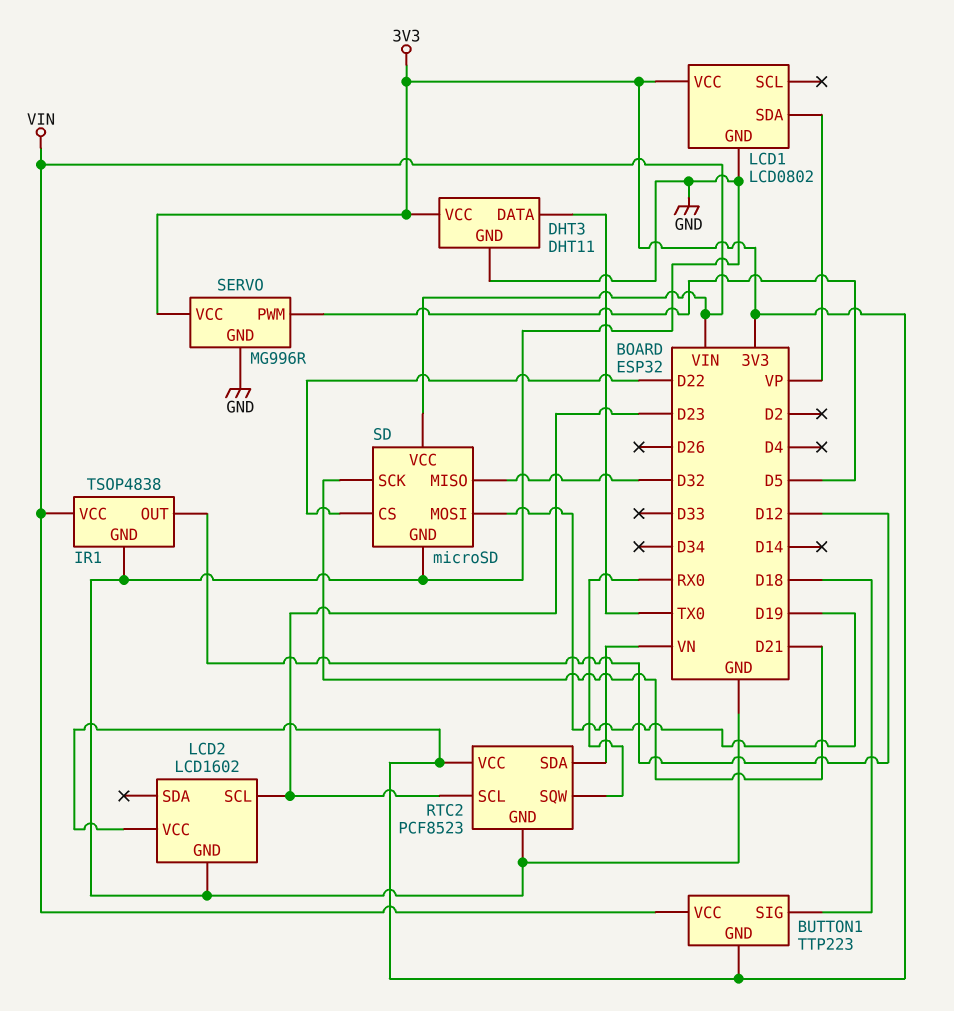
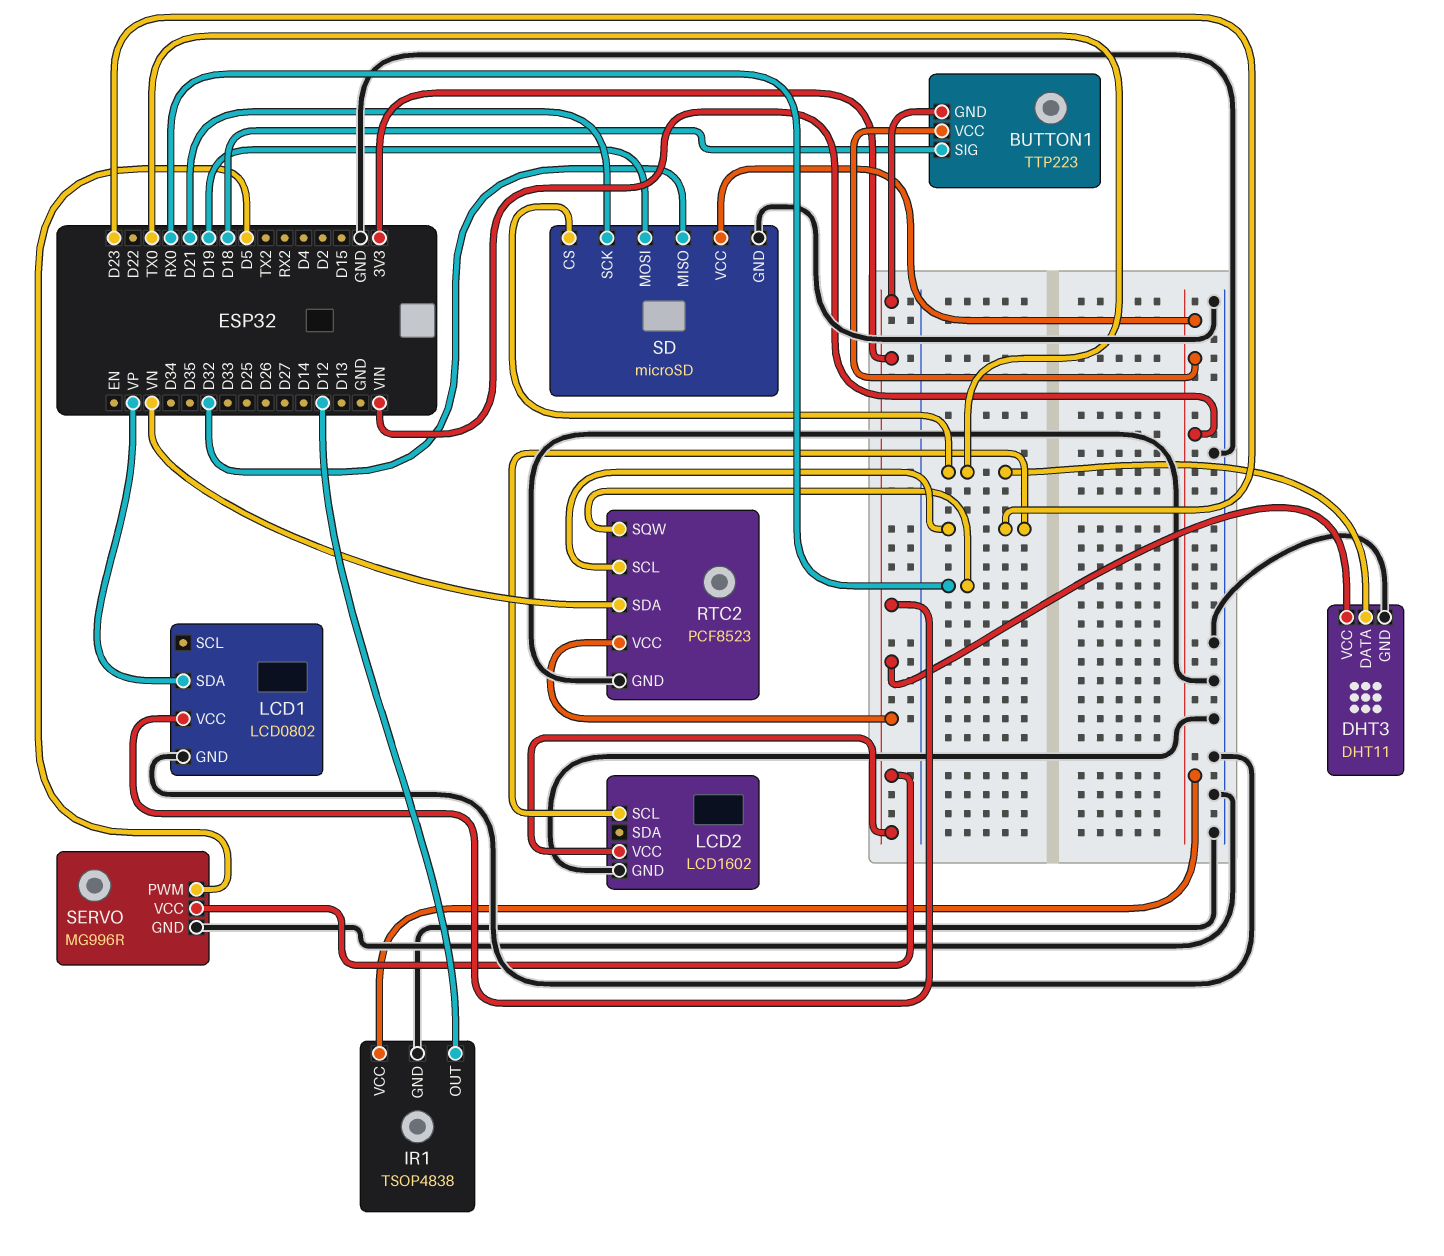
SD pin CS: D22 -> TX0

